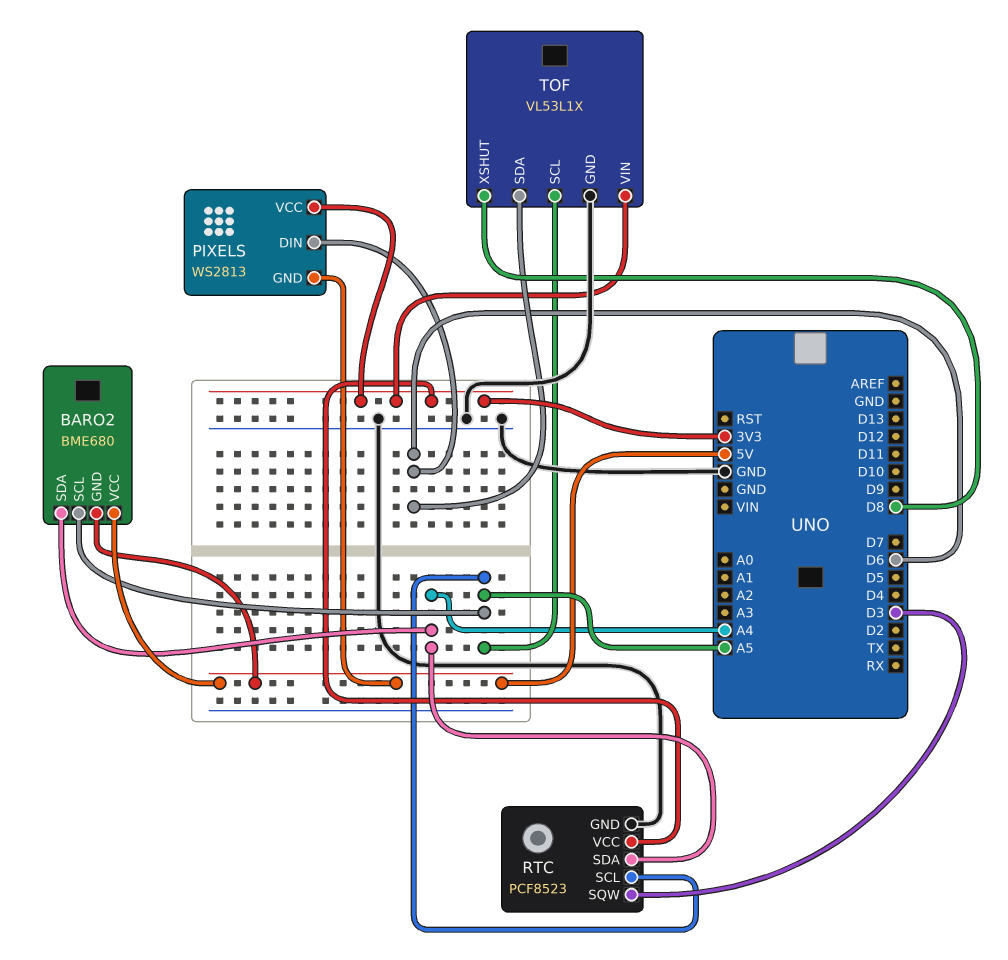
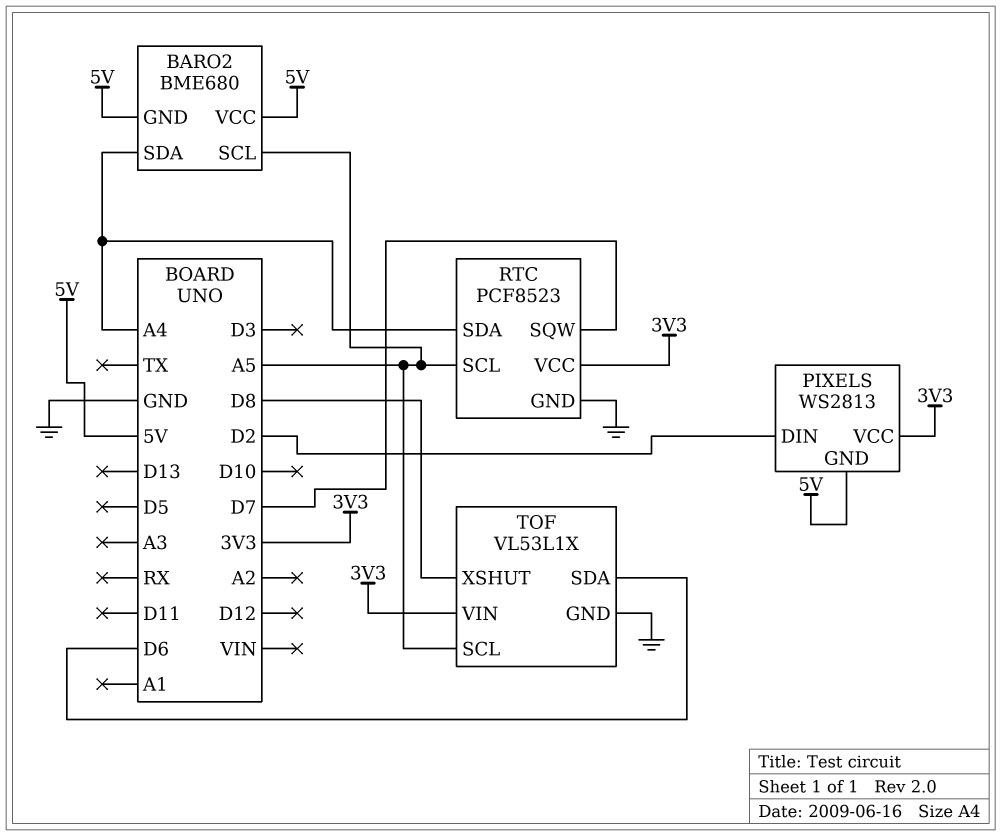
PIXELS pin DIN: D6 -> D2
RTC pin SQW: D3 -> D7

